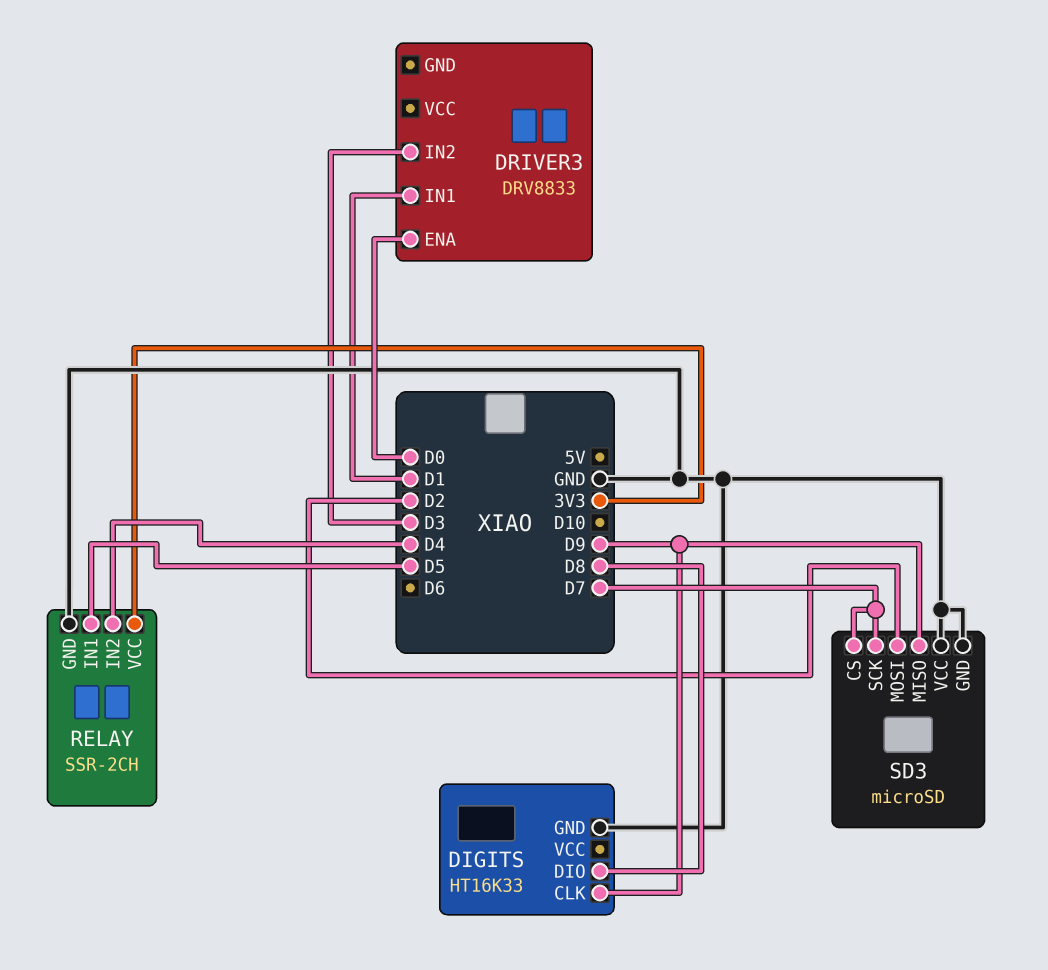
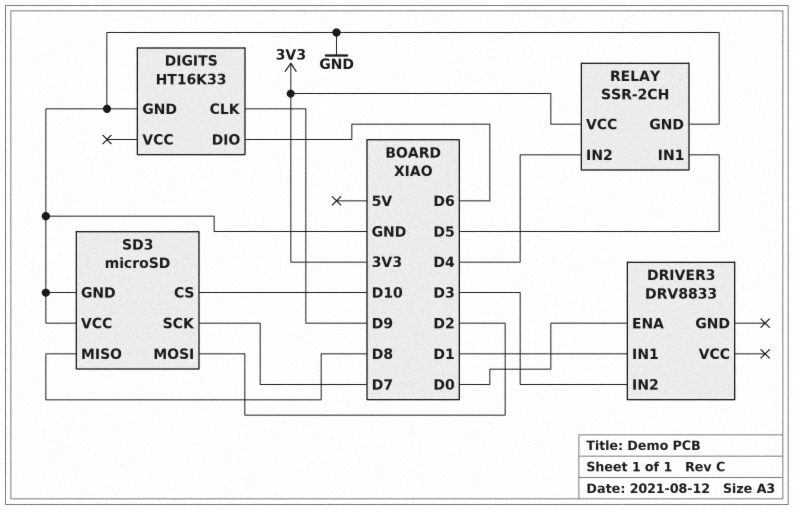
DIGITS pin DIO: D8 -> D6
SD3 pin CS: D7 -> D10
SD3 pin MISO: D9 -> D8

